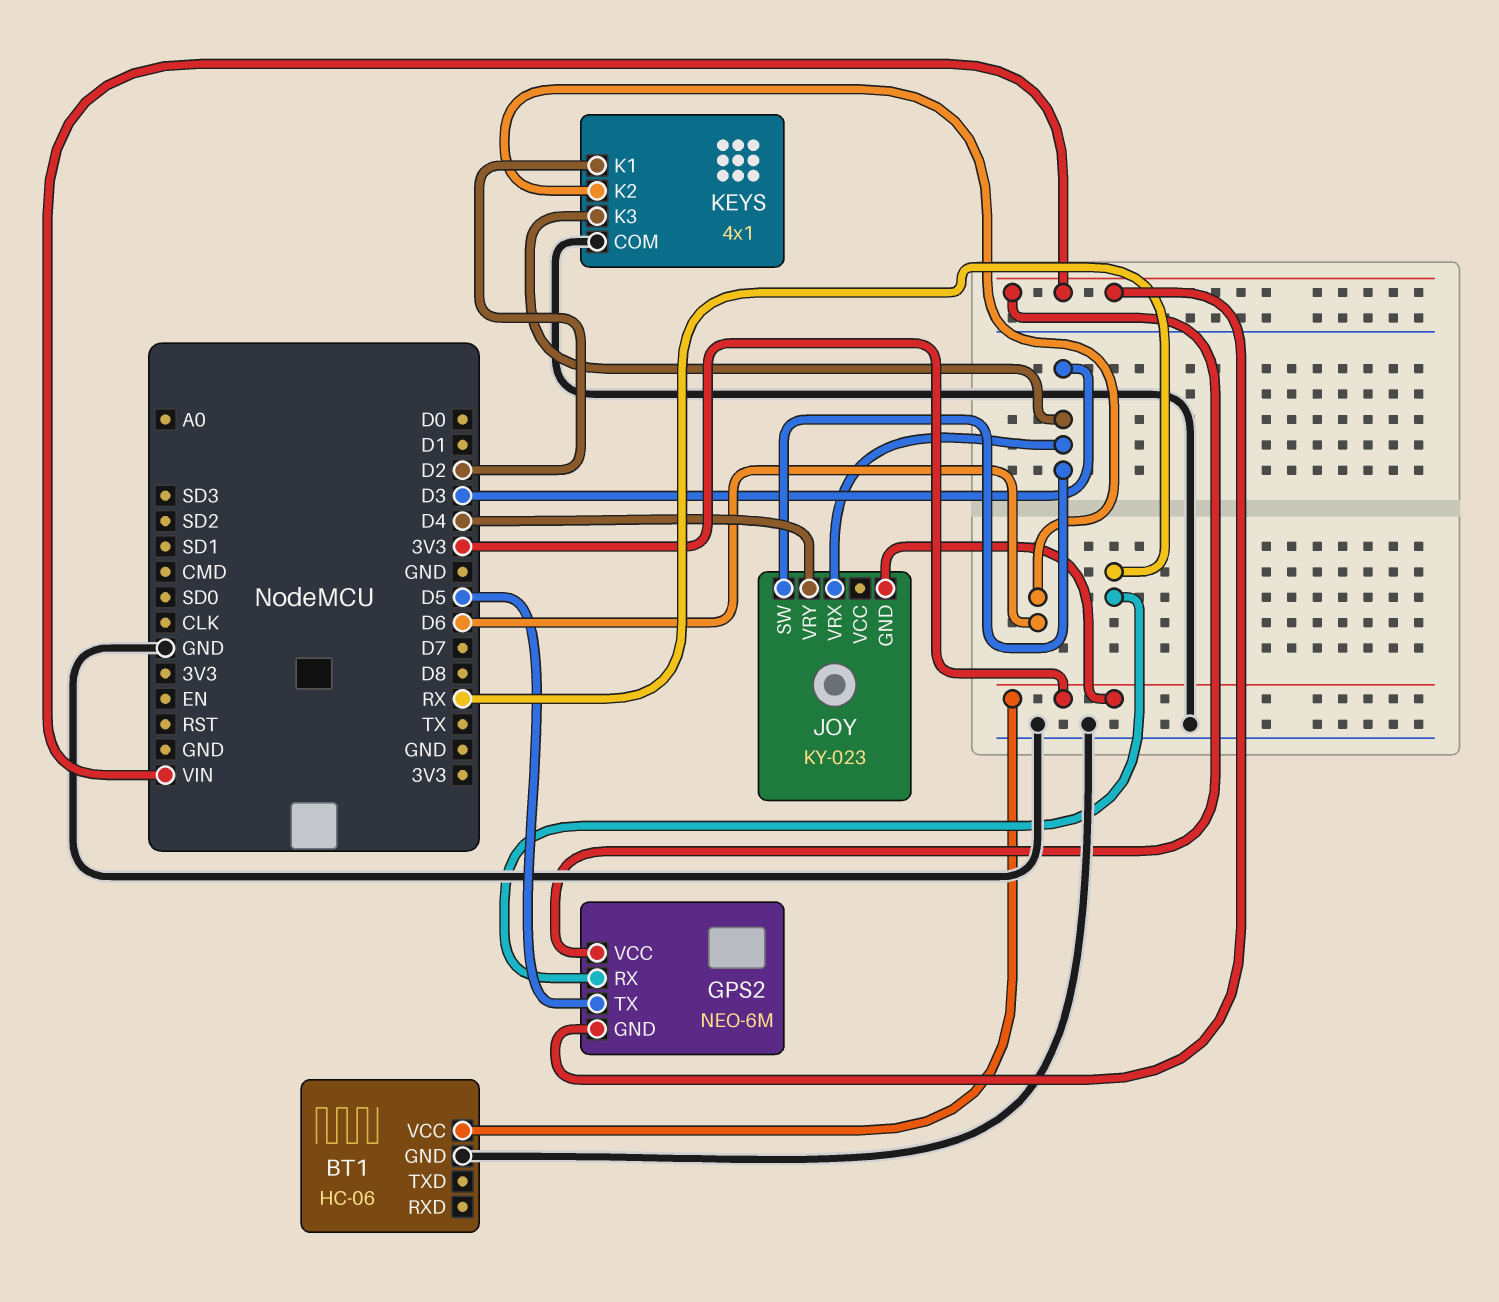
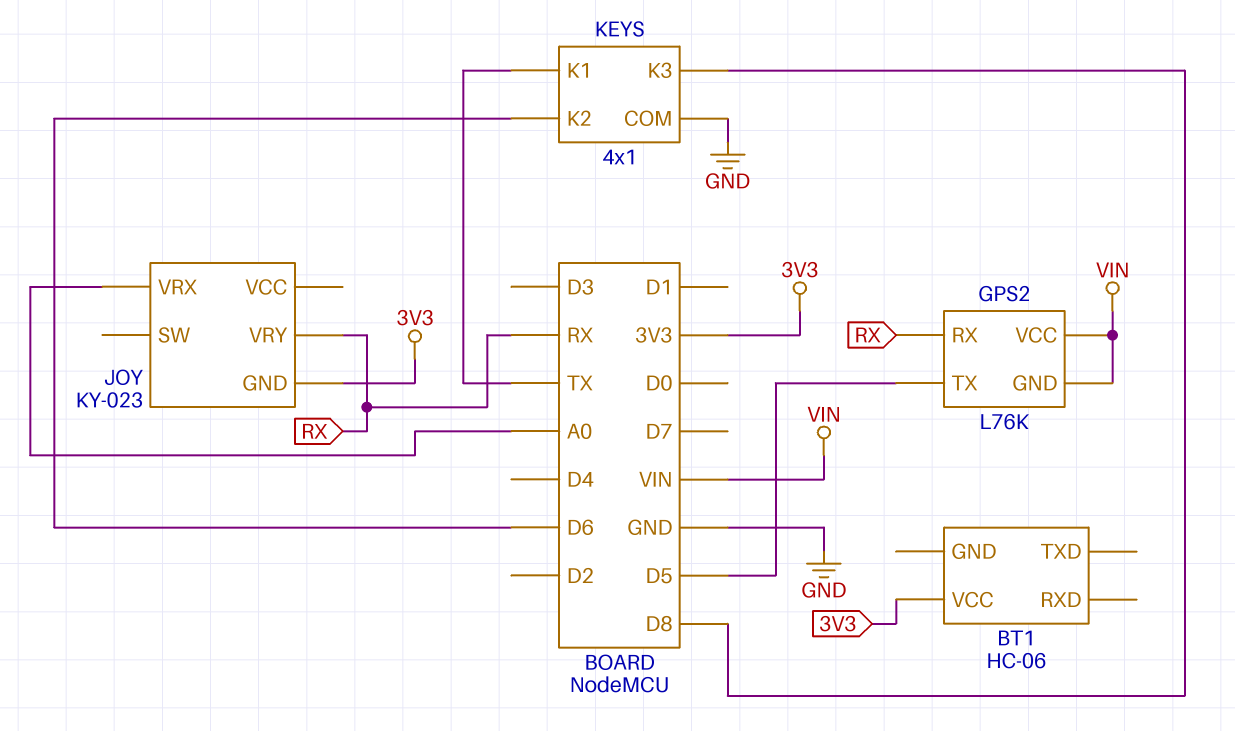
BT1 pin GND: GND -> none
GPS2: NEO-6M -> L76K
JOY pin SW: D3 -> none
JOY pin VRX: D3 -> A0
JOY pin VRY: D4 -> RX
KEYS pin K1: D2 -> TX
KEYS pin K3: D3 -> D8

